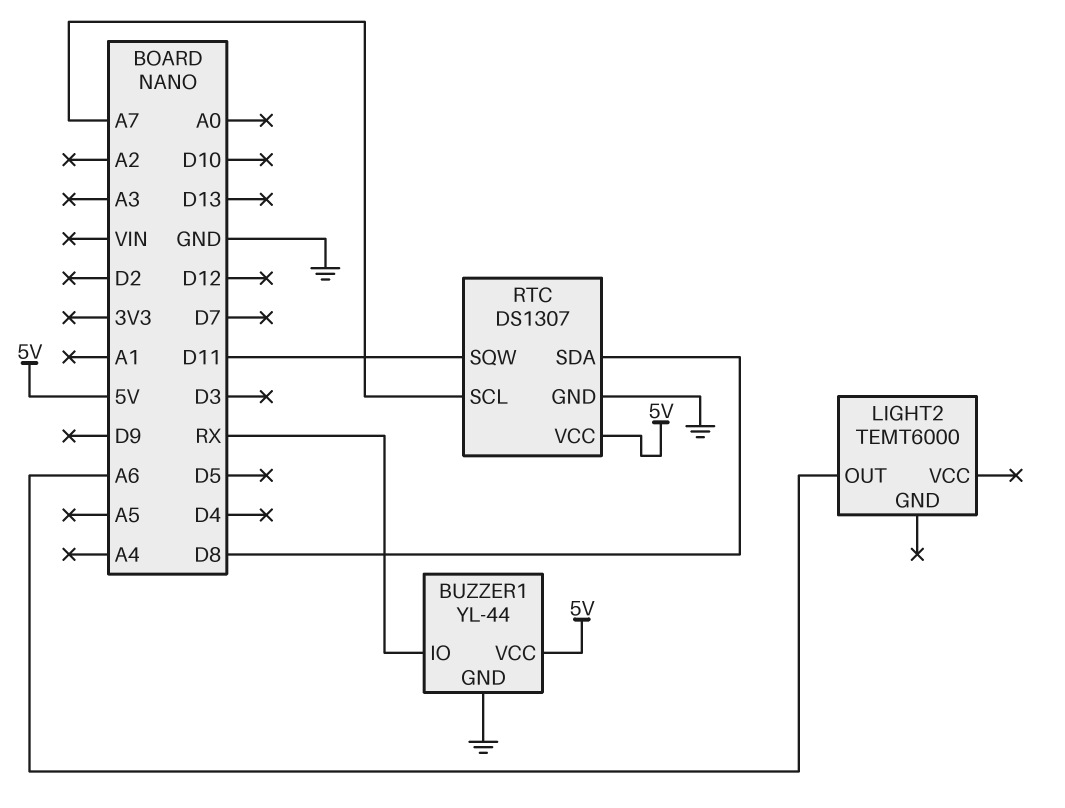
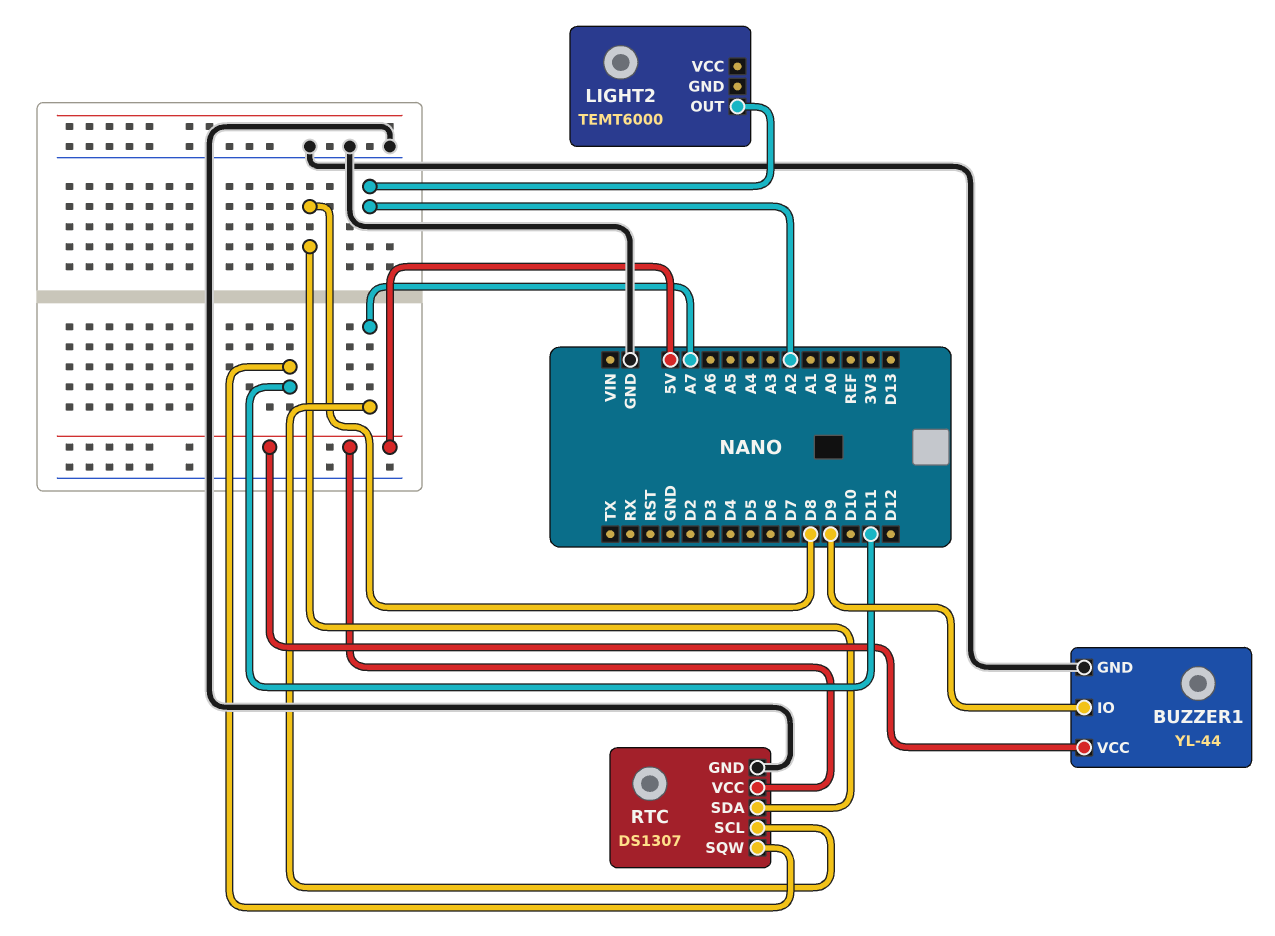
BUZZER1 pin IO: RX -> D9
LIGHT2 pin OUT: A6 -> A2

